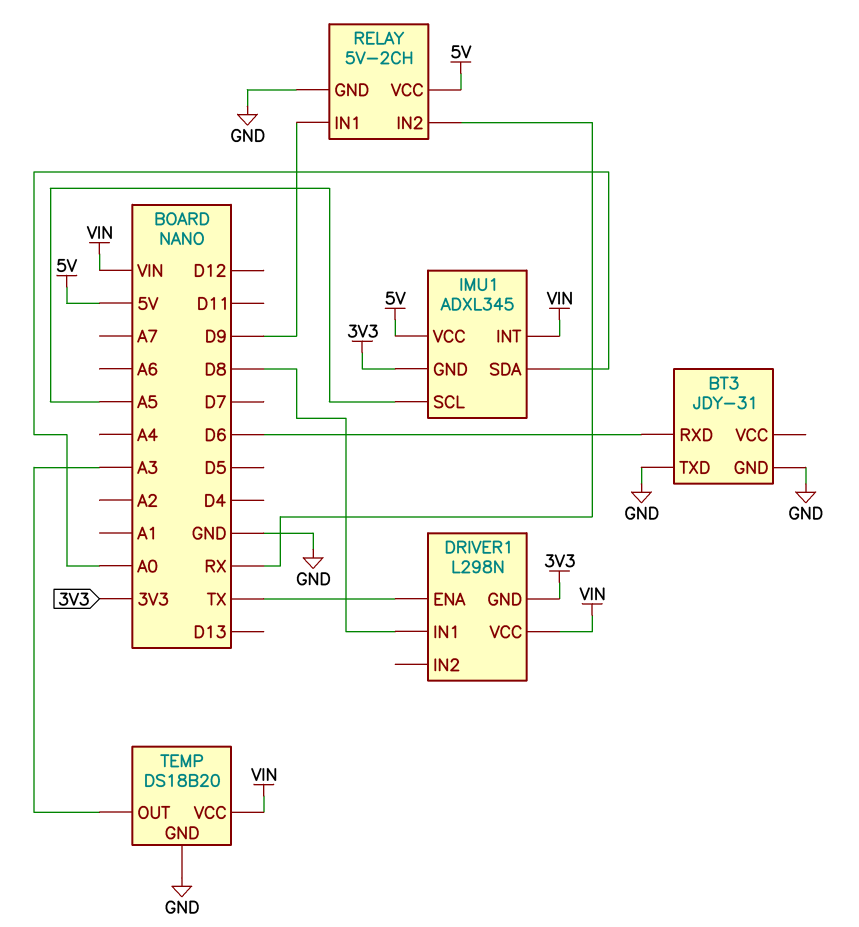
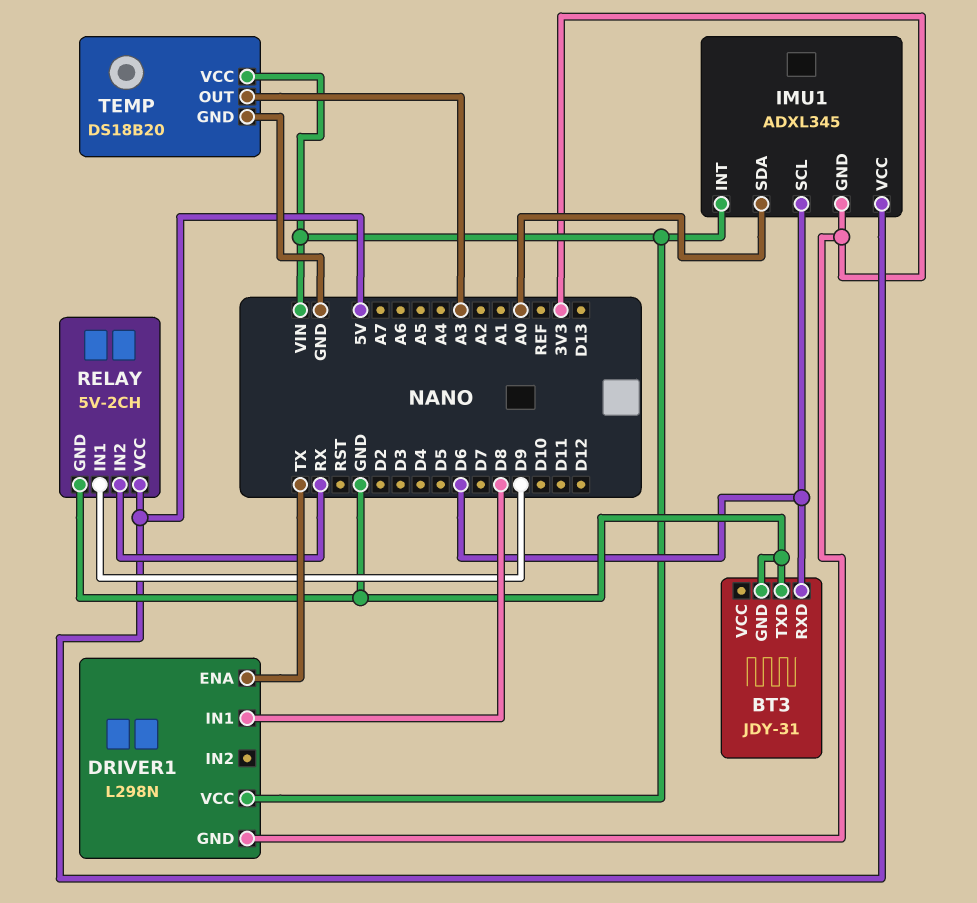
IMU1 pin SCL: A5 -> D6

